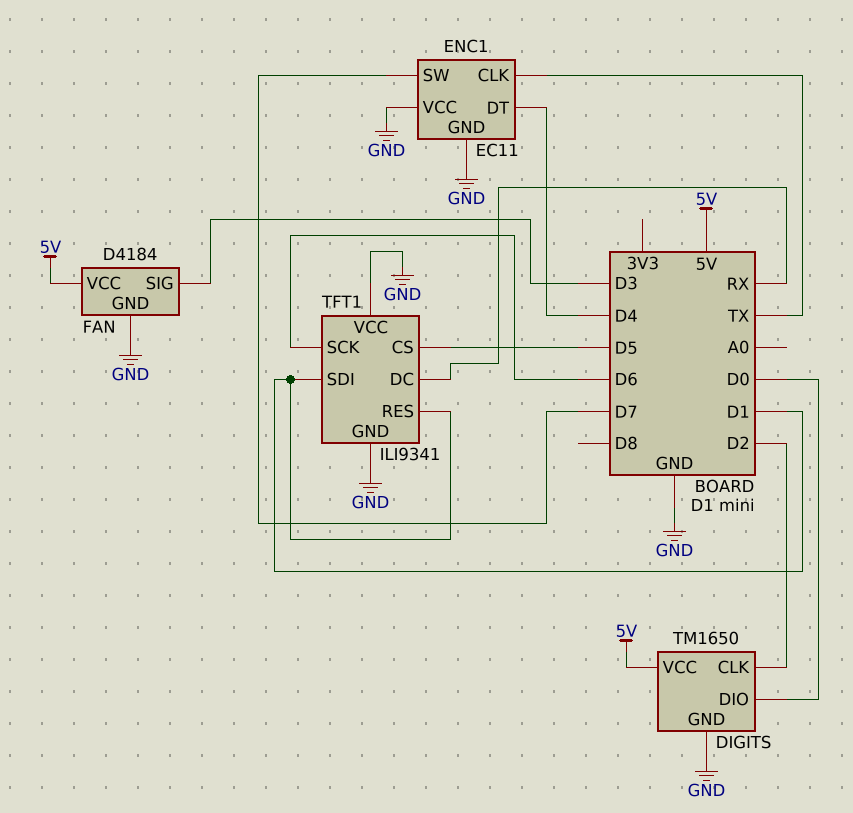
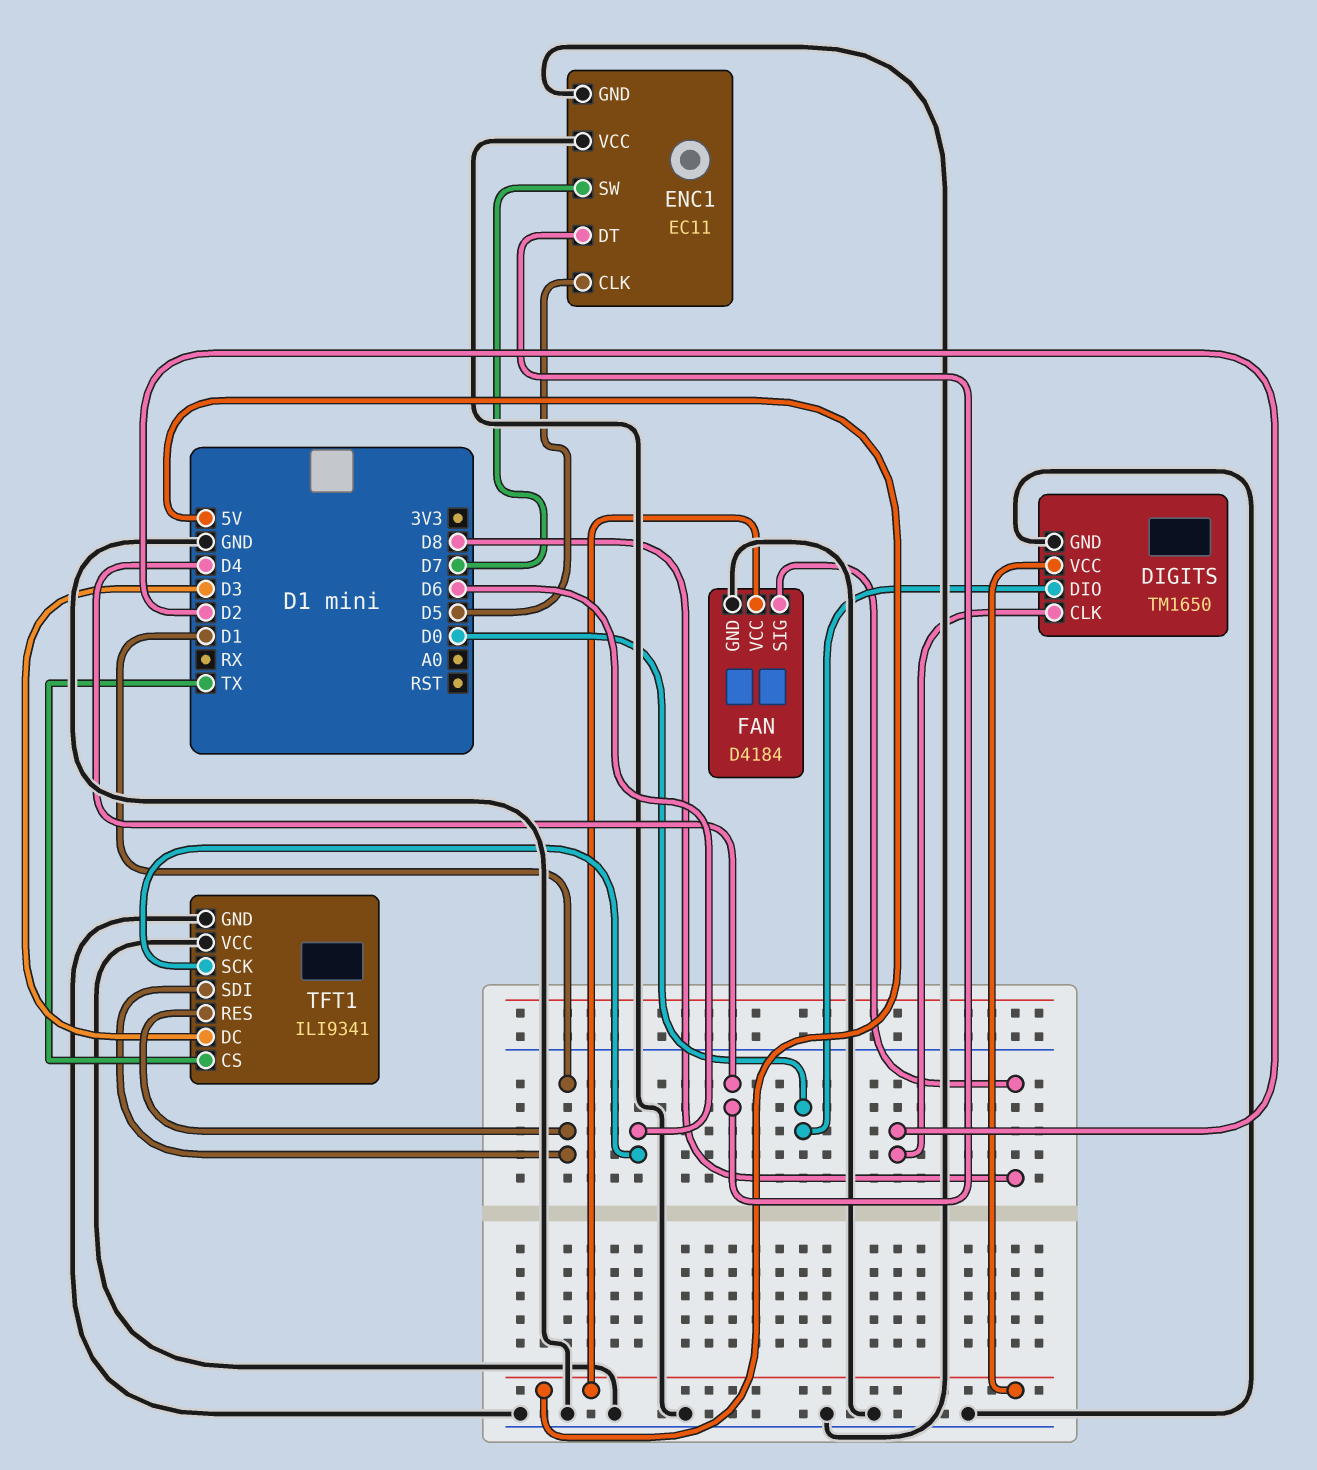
ENC1 pin CLK: TX -> D5
FAN pin SIG: D3 -> D8
TFT1 pin CS: D5 -> TX
TFT1 pin DC: RX -> D3

